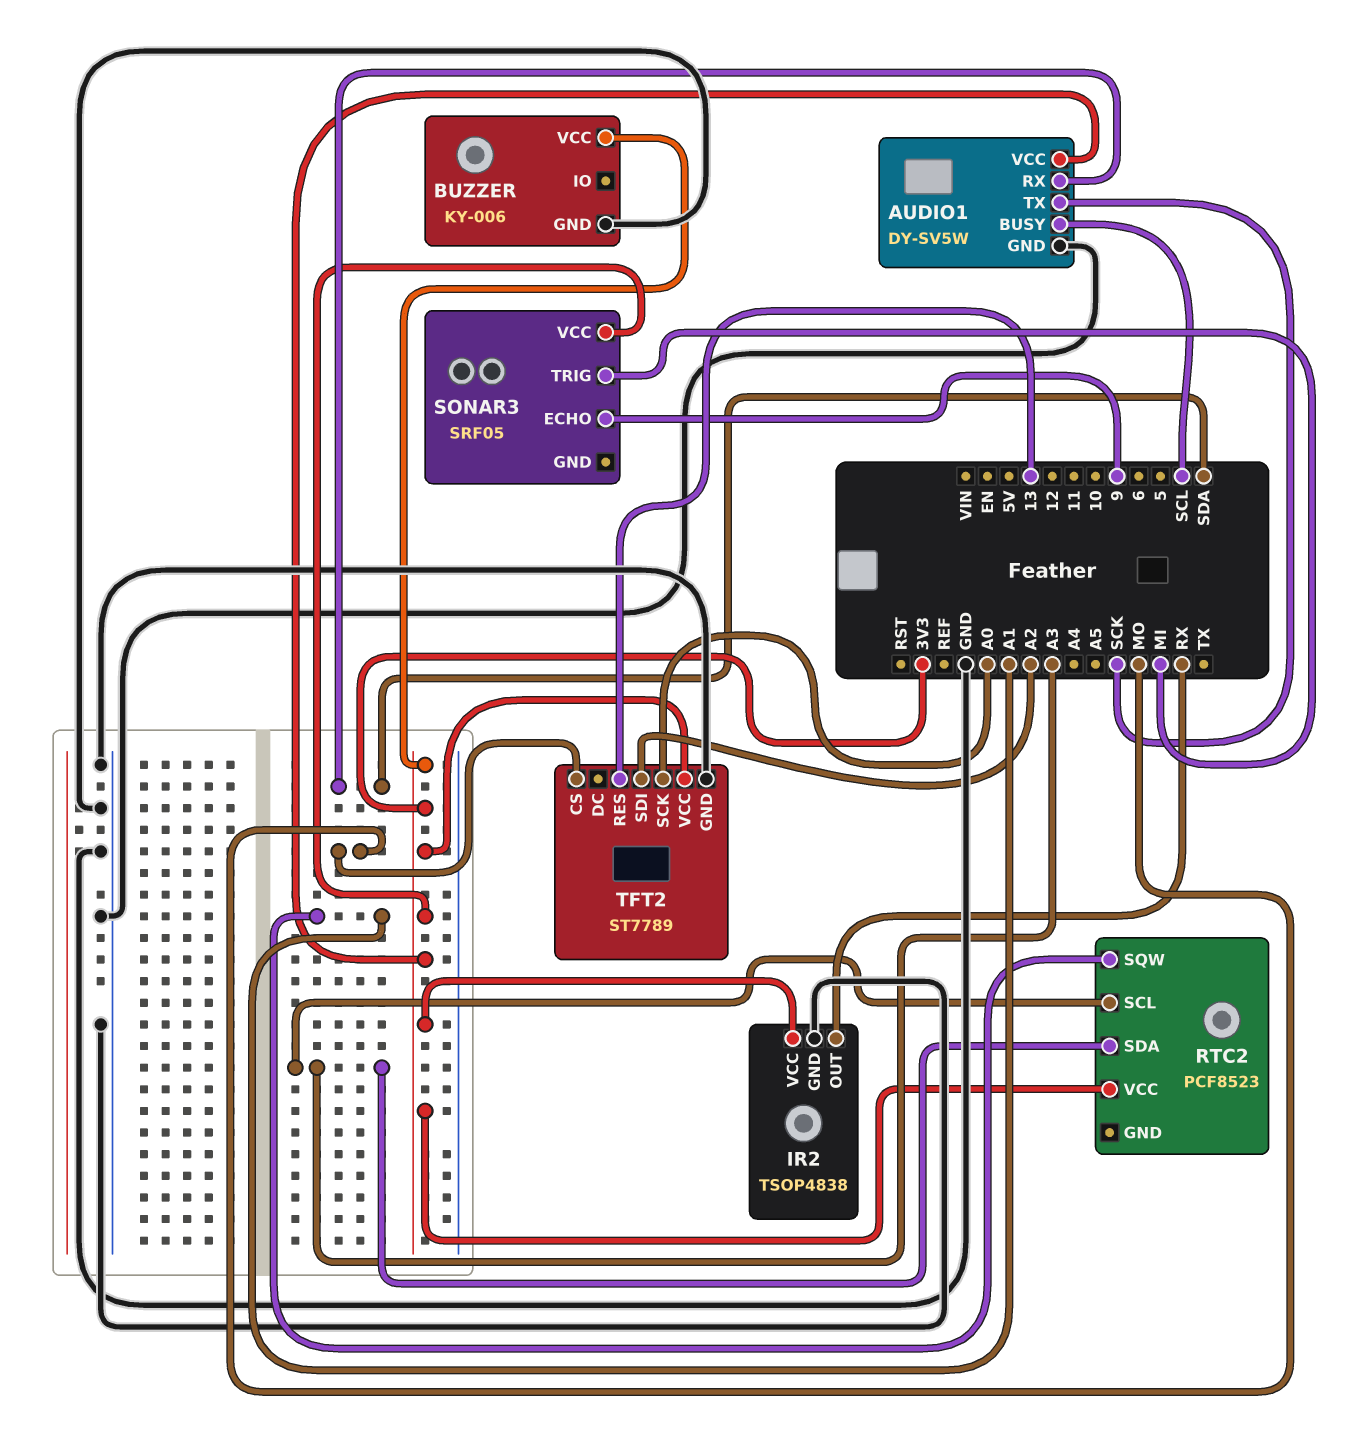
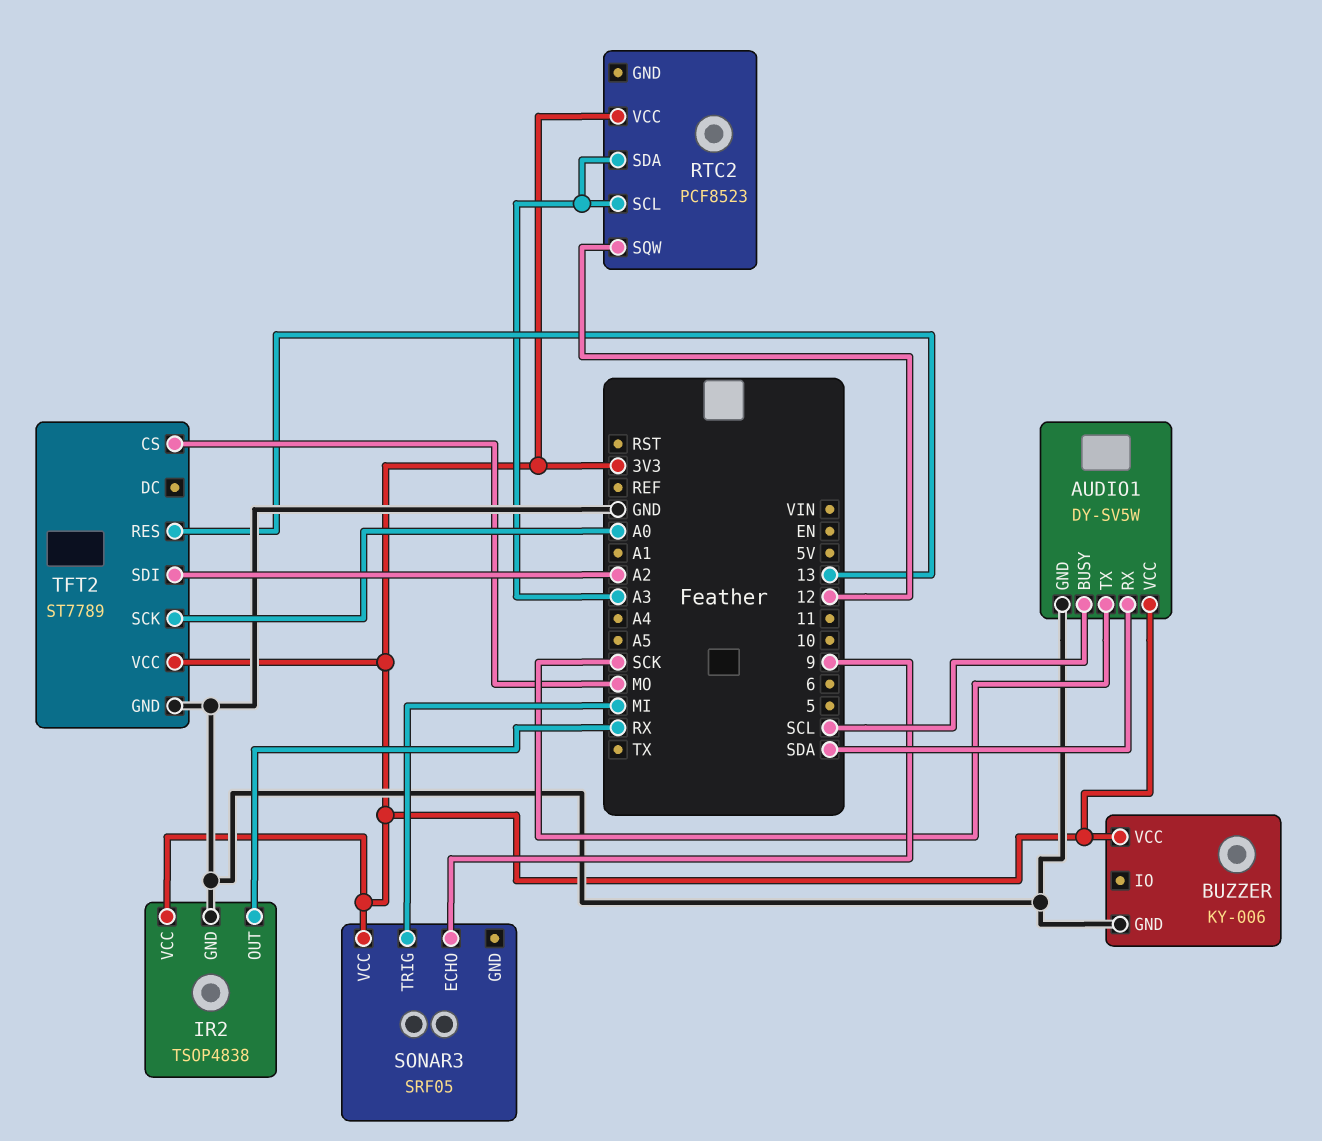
RTC2 pin SQW: A1 -> 12

